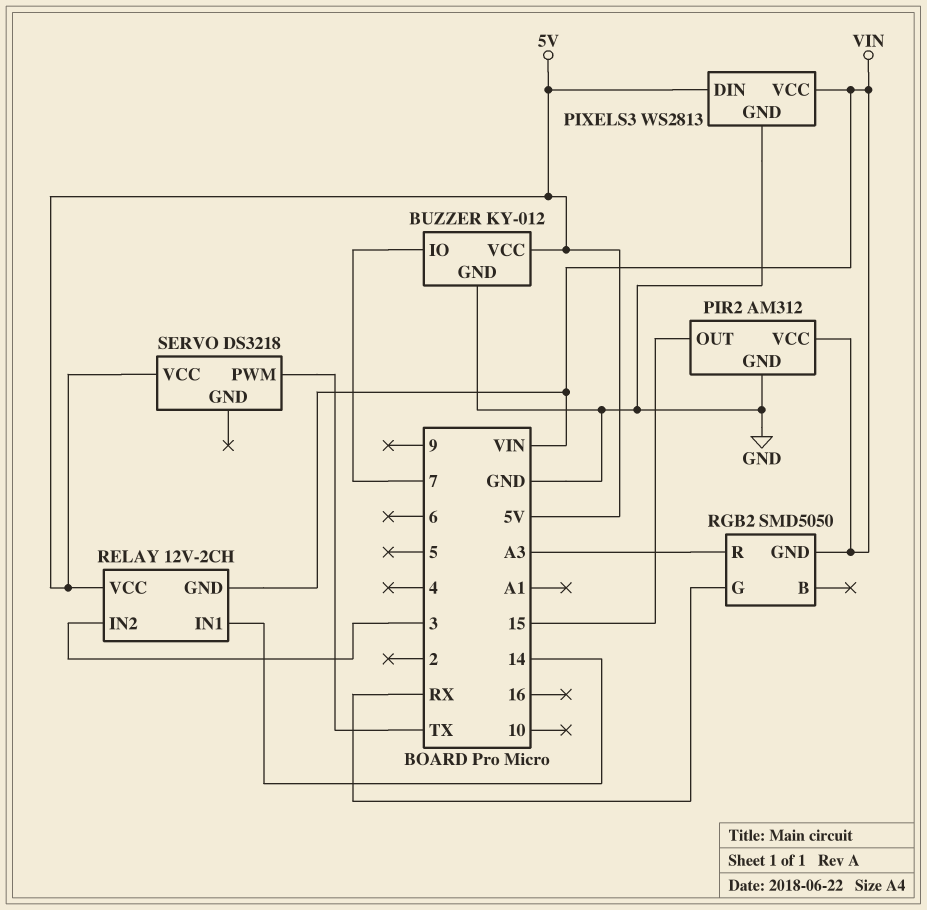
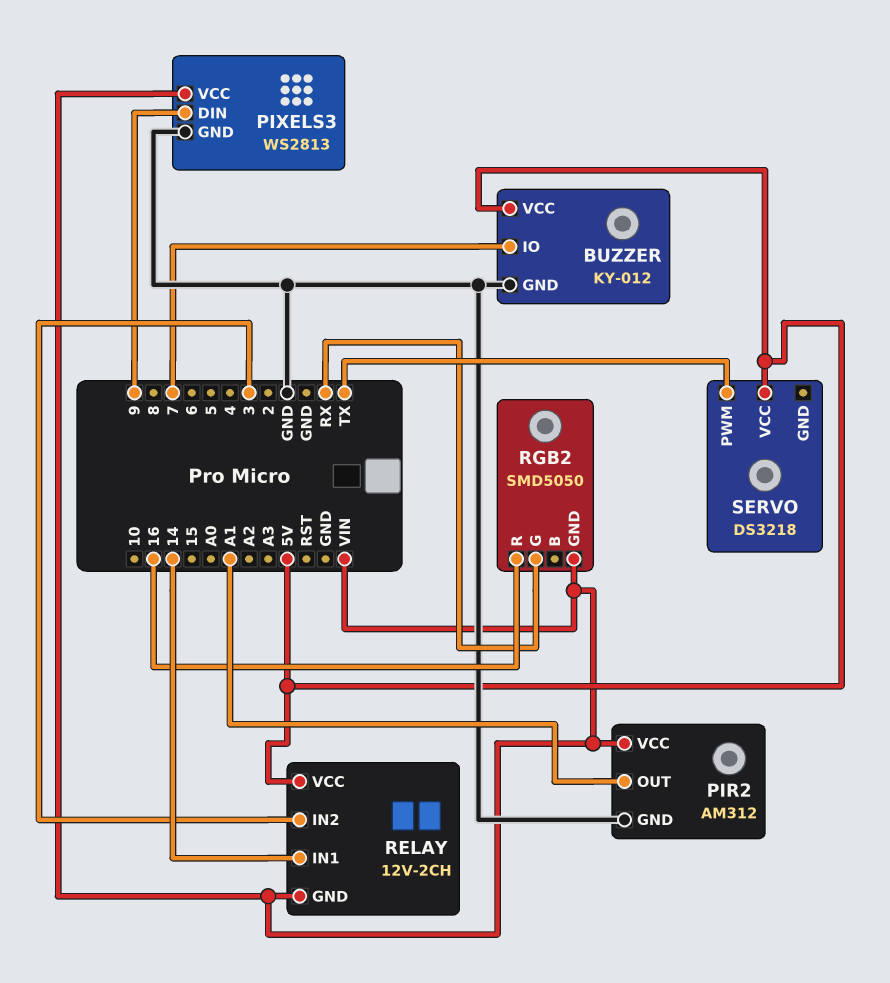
PIR2 pin OUT: 15 -> A1
PIXELS3 pin DIN: 5V -> 9
RGB2 pin R: A3 -> 16

